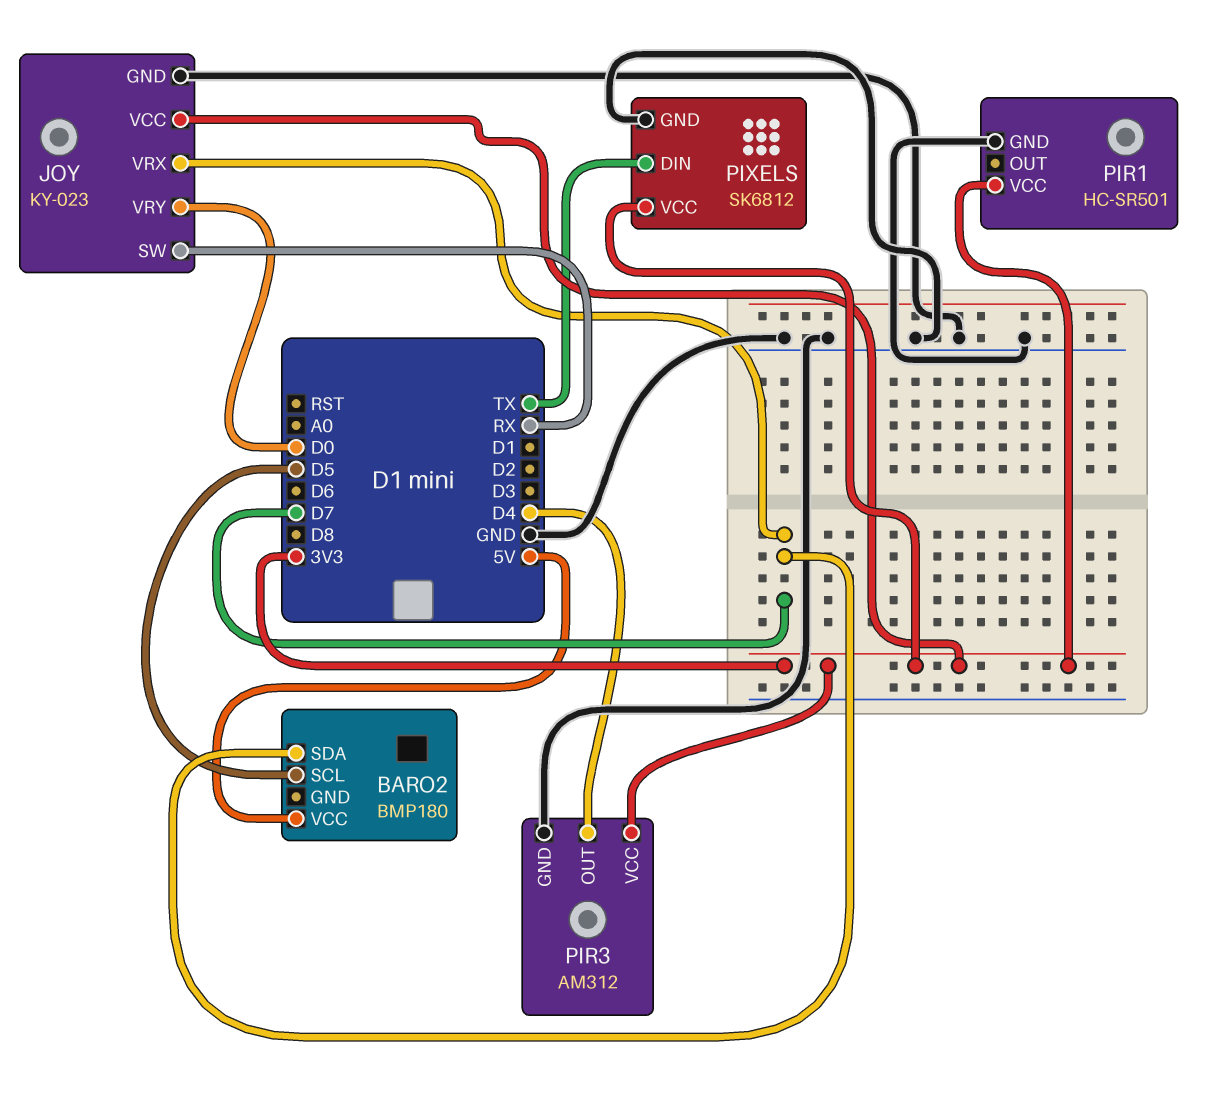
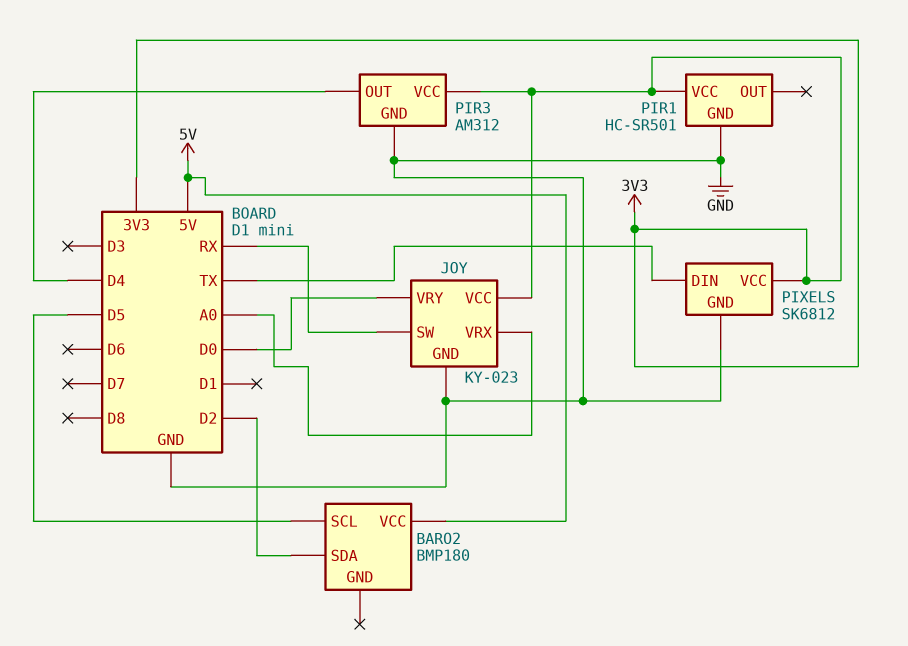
BARO2 pin SDA: D7 -> D2
JOY pin VRX: D7 -> A0

